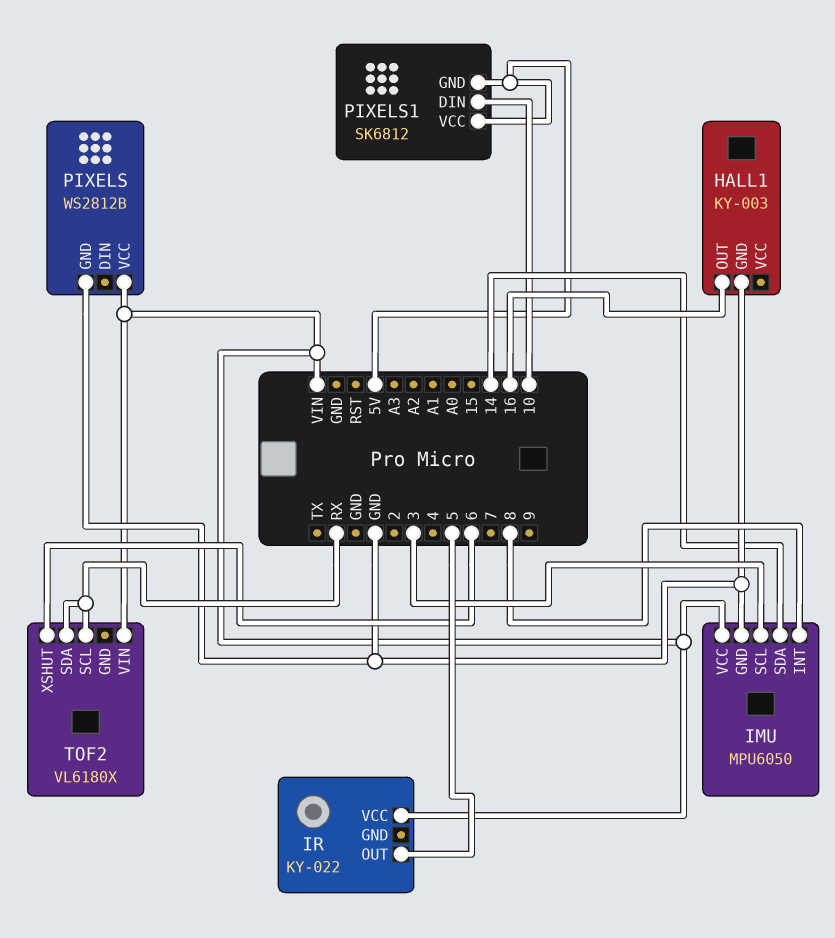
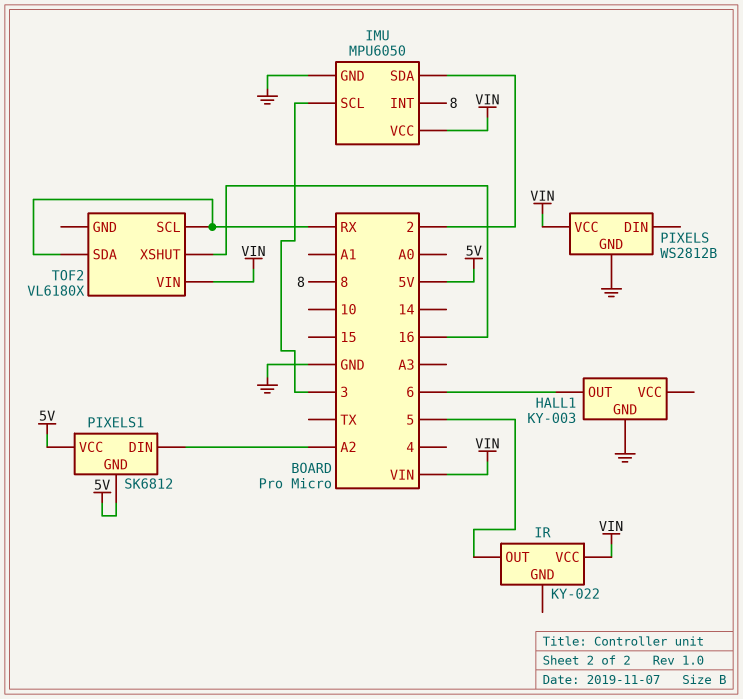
HALL1 pin OUT: 16 -> 6
IMU pin SDA: 14 -> 2
PIXELS1 pin DIN: 10 -> A2
TOF2 pin XSHUT: 6 -> 16

